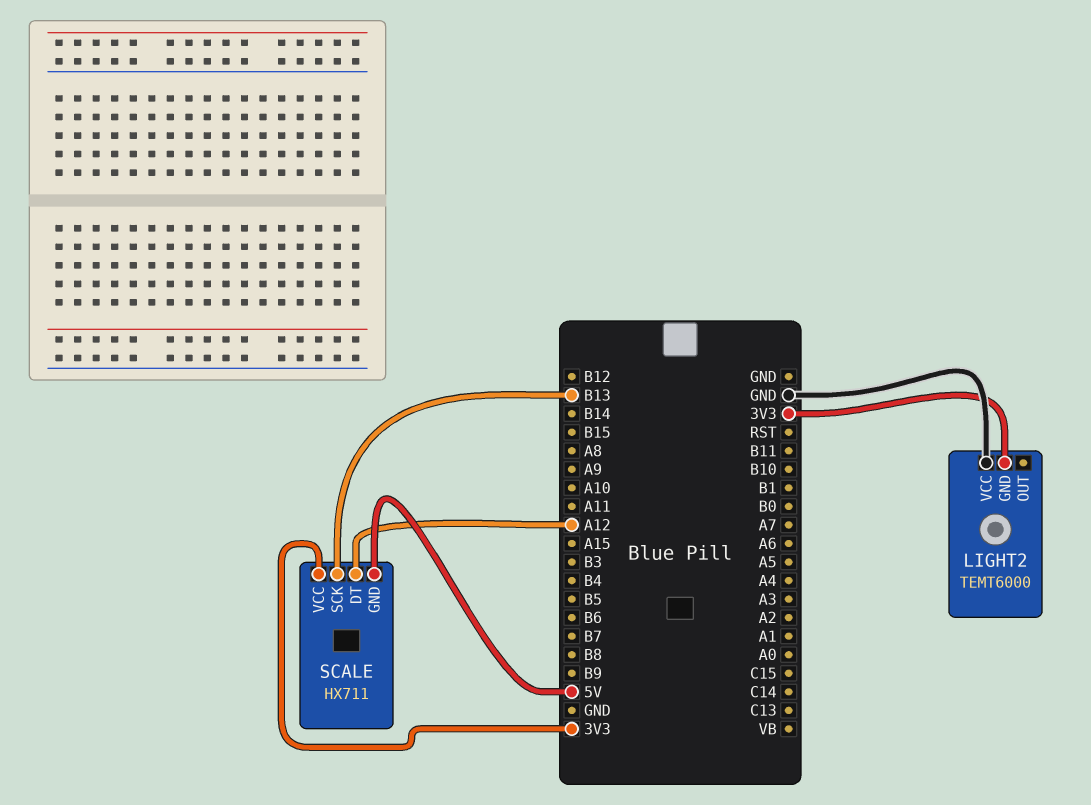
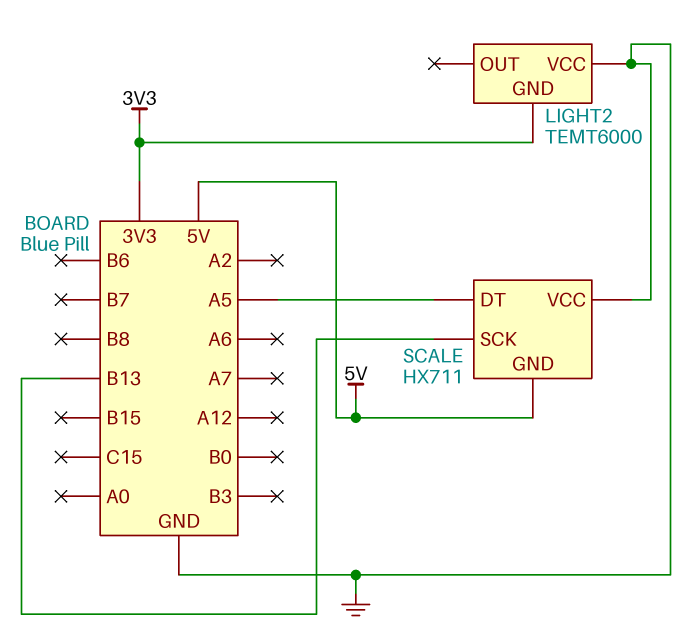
SCALE pin DT: A12 -> A5
SCALE pin VCC: 3V3 -> GND

